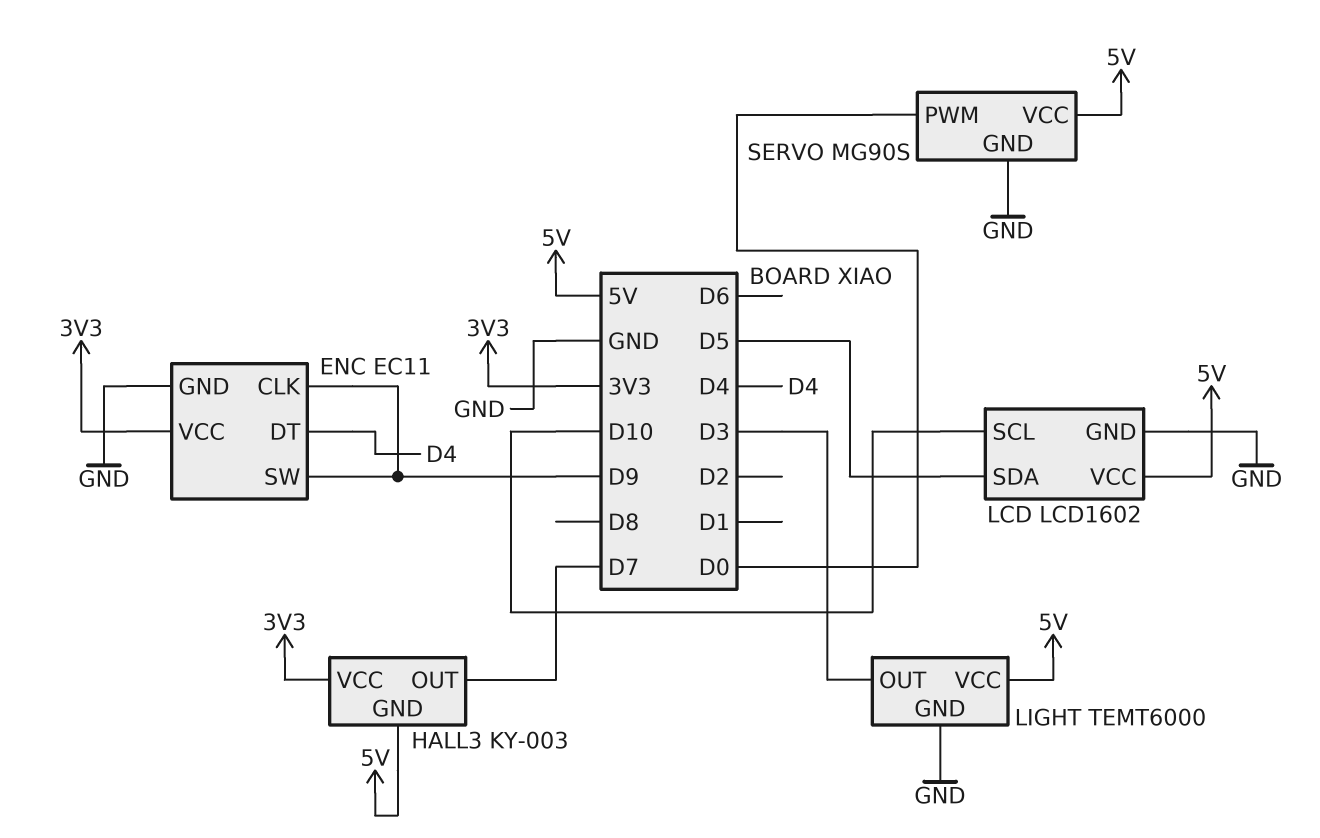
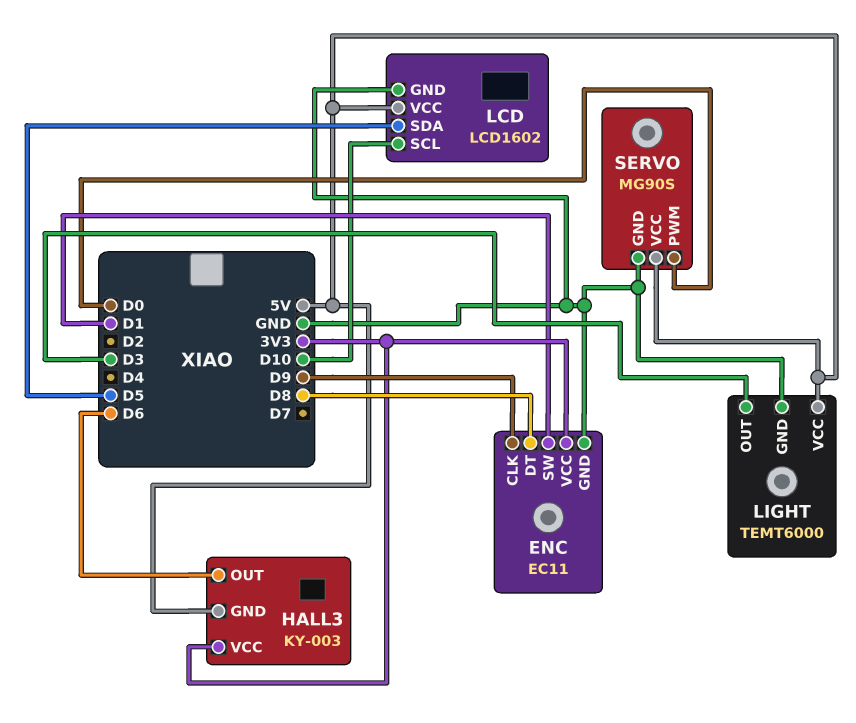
ENC pin DT: D4 -> D8
ENC pin SW: D9 -> D1
HALL3 pin OUT: D7 -> D6

